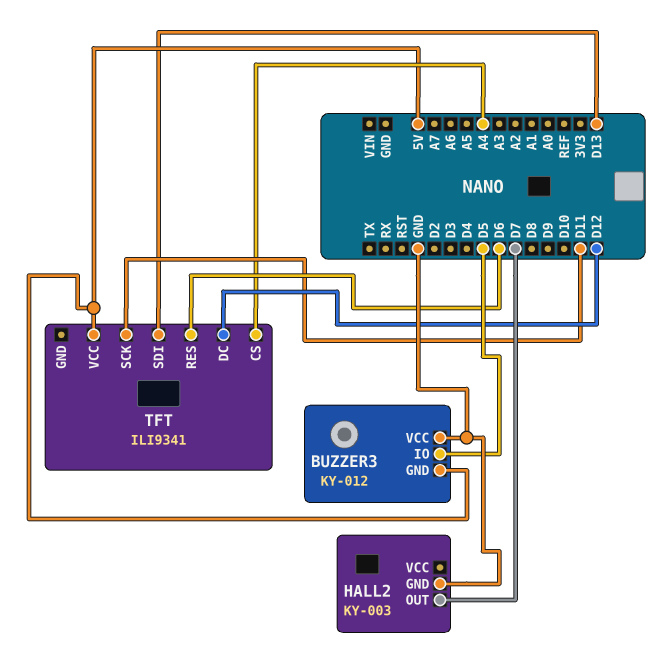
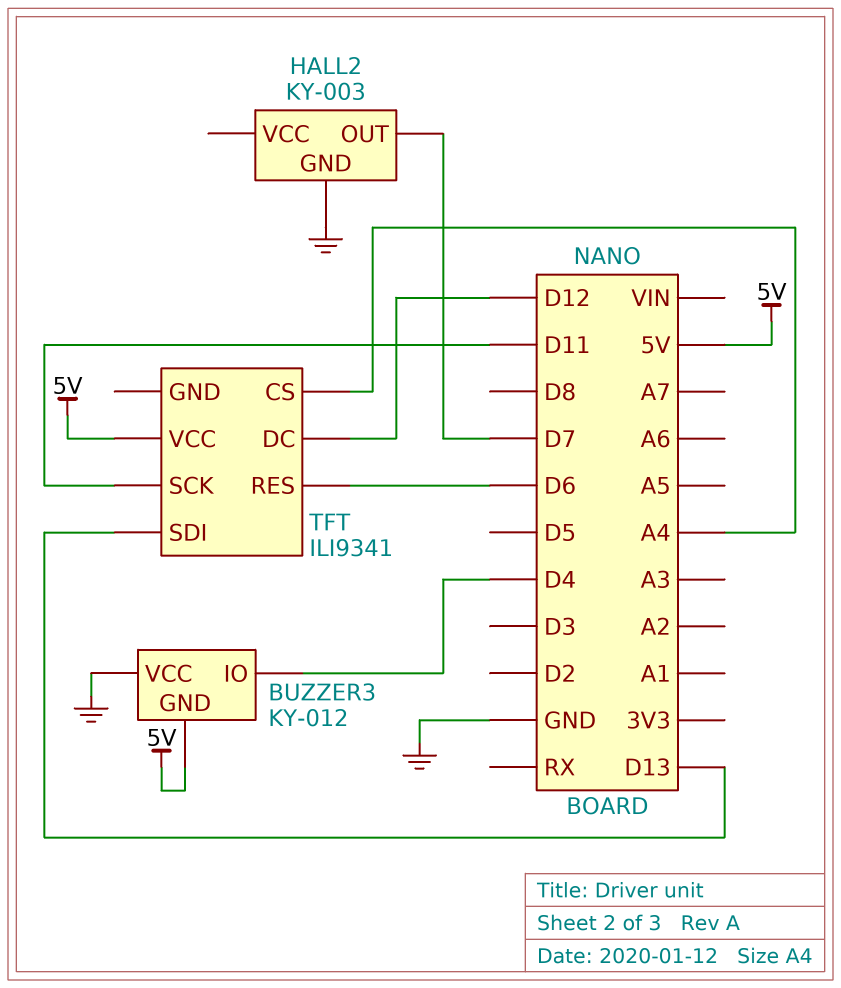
BUZZER3 pin IO: D5 -> D4

